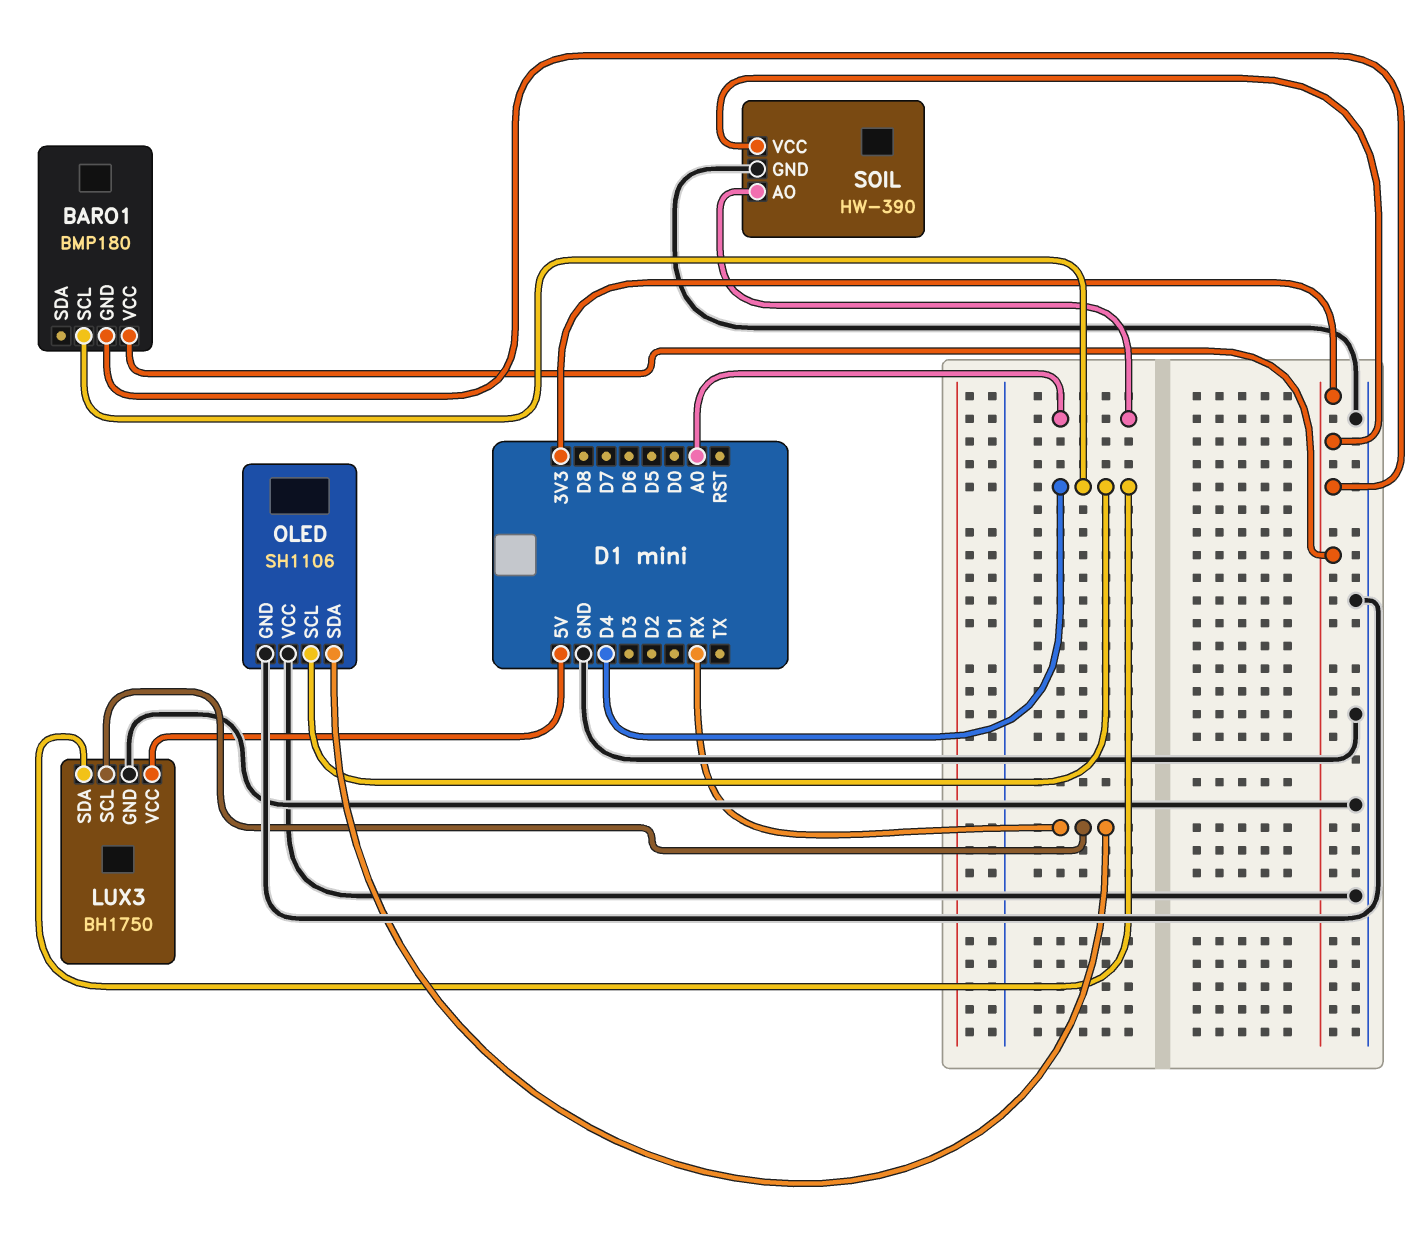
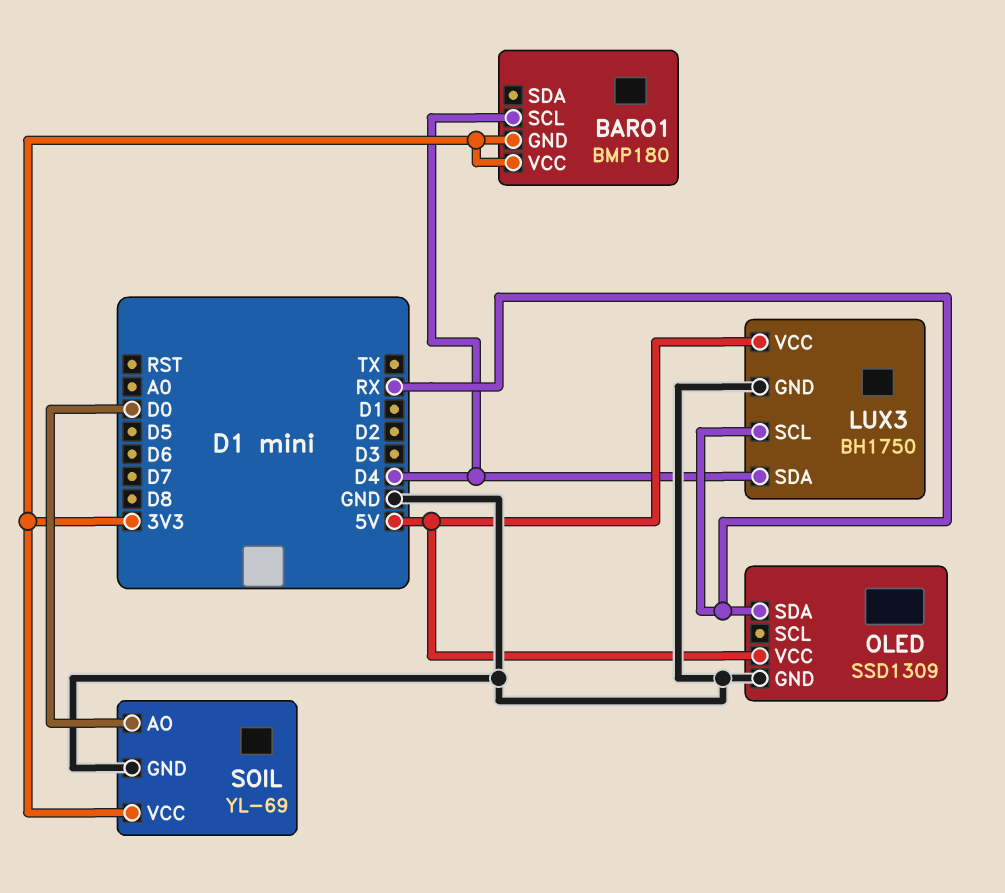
OLED: SH1106 -> SSD1309
OLED pin SCL: D4 -> none
OLED pin VCC: GND -> 5V
SOIL: HW-390 -> YL-69
SOIL pin AO: A0 -> D0

